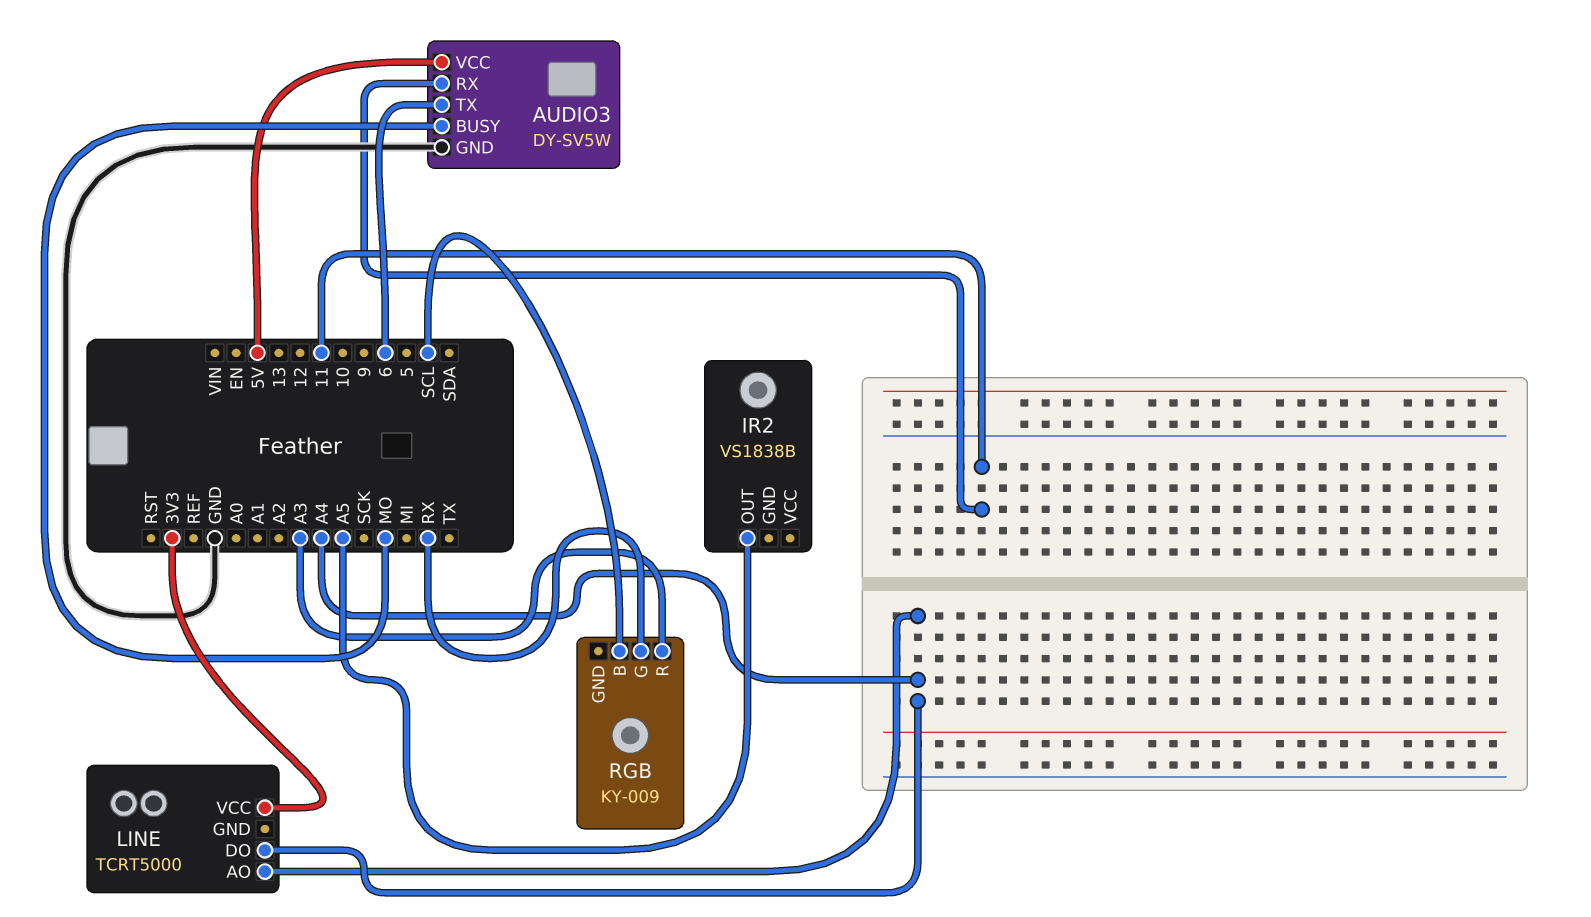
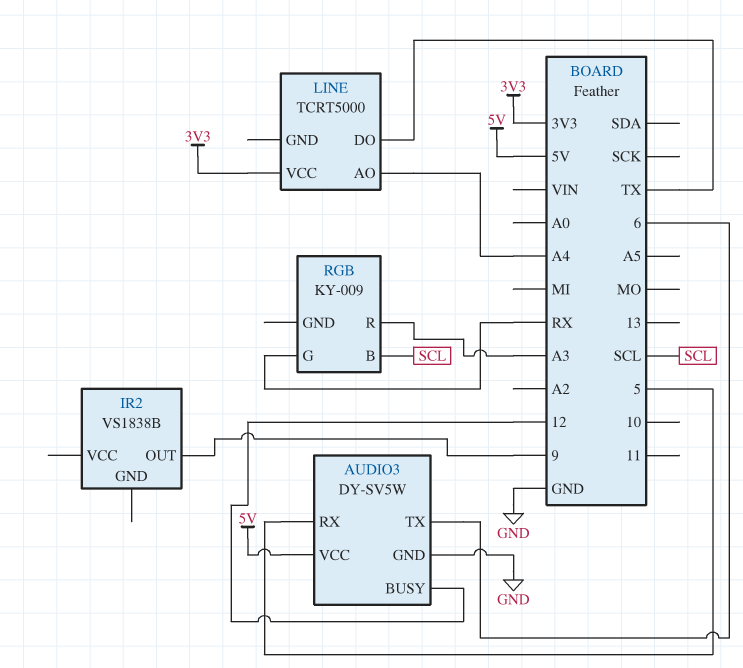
AUDIO3 pin BUSY: MO -> 12
AUDIO3 pin RX: 11 -> 5
IR2 pin OUT: A5 -> 9
LINE pin DO: A4 -> TX

